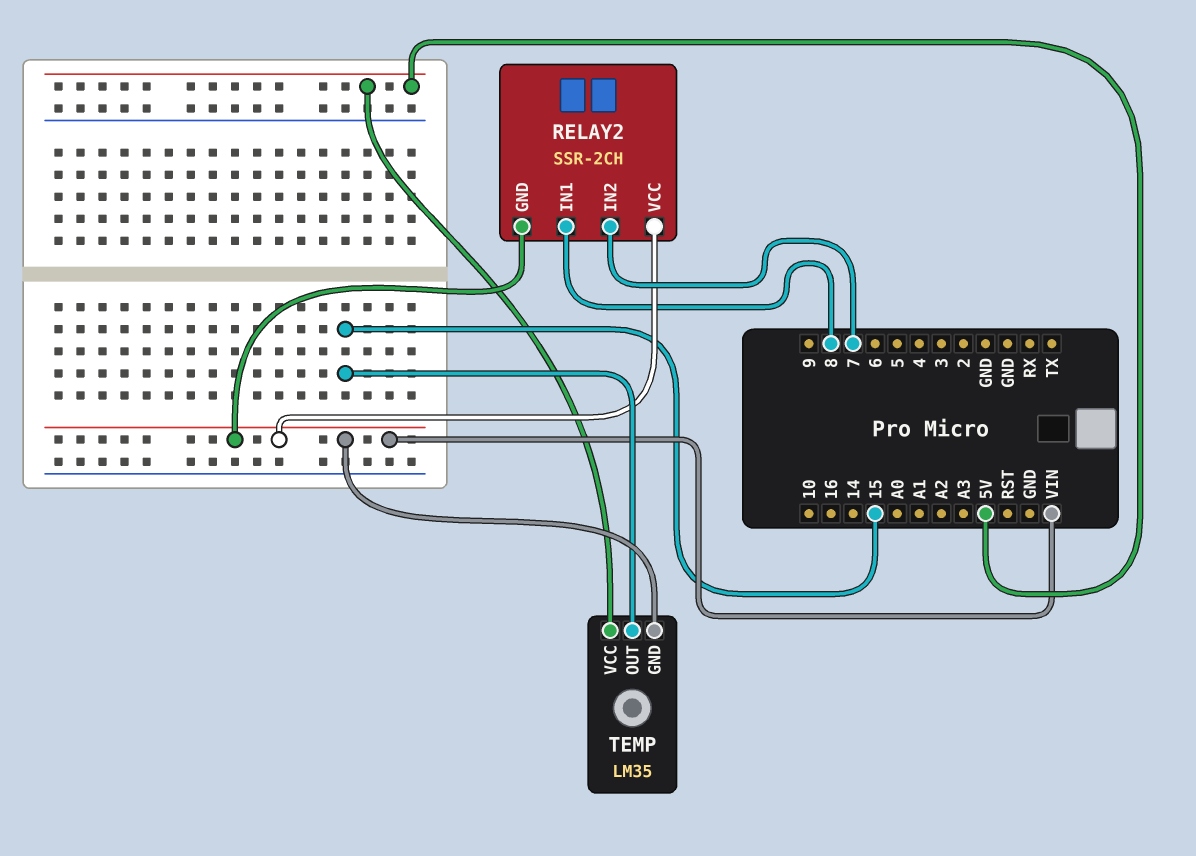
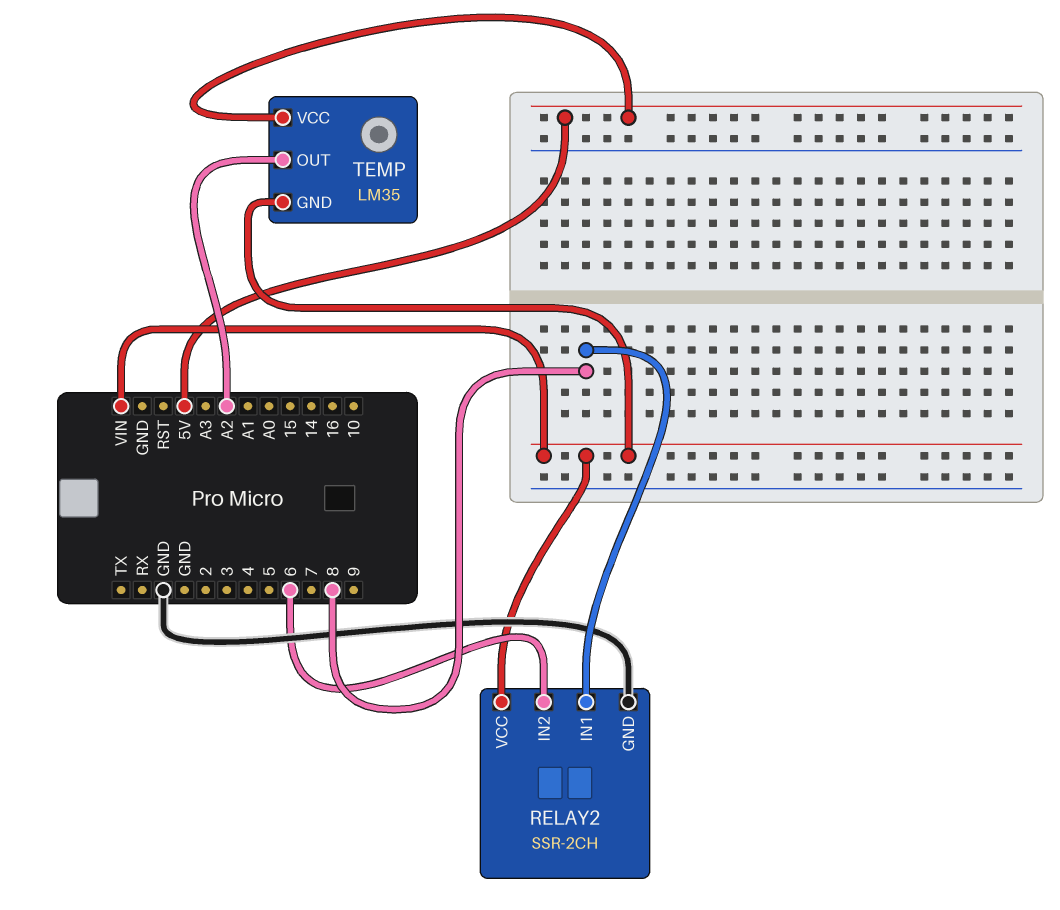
RELAY2 pin GND: VIN -> GND
RELAY2 pin IN2: 7 -> 6
TEMP pin OUT: 15 -> A2

